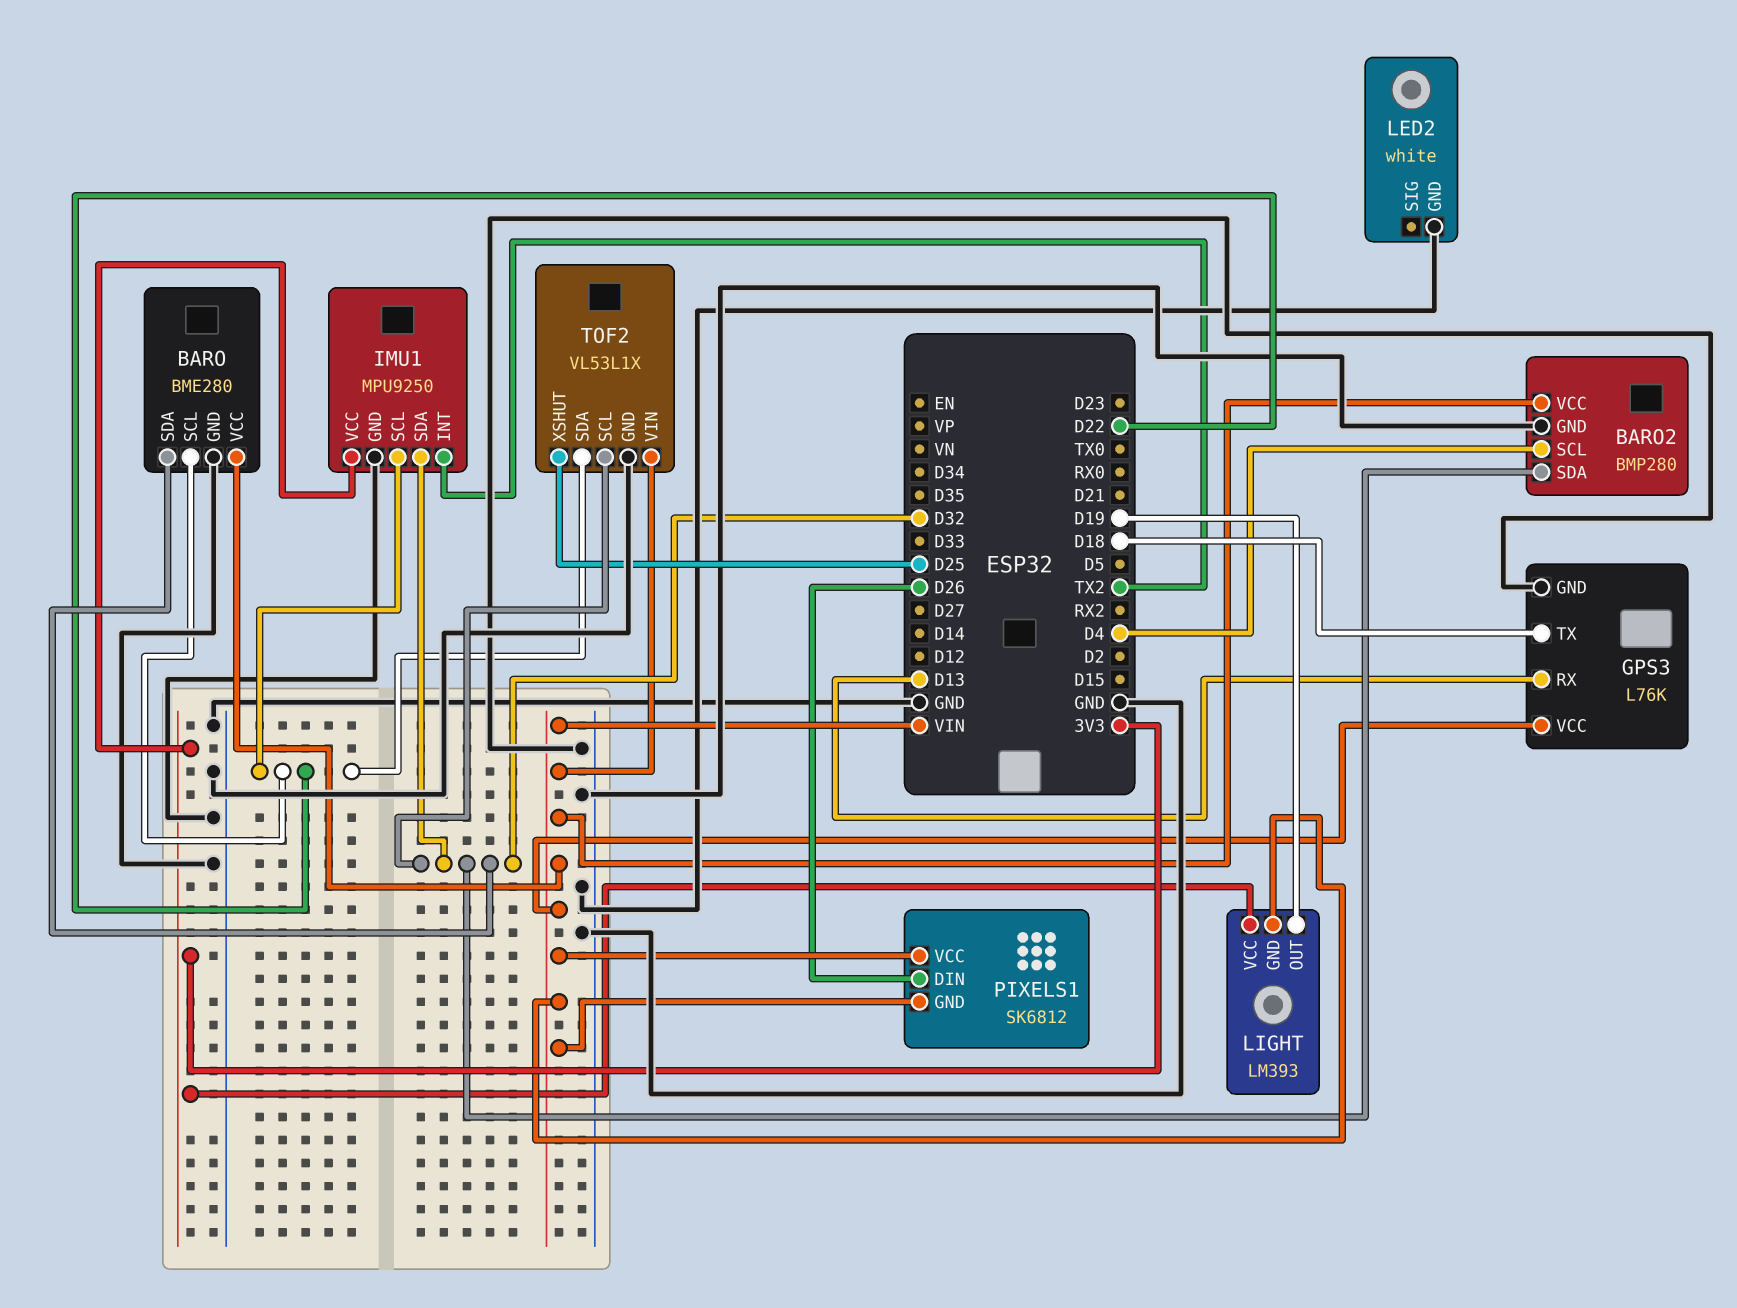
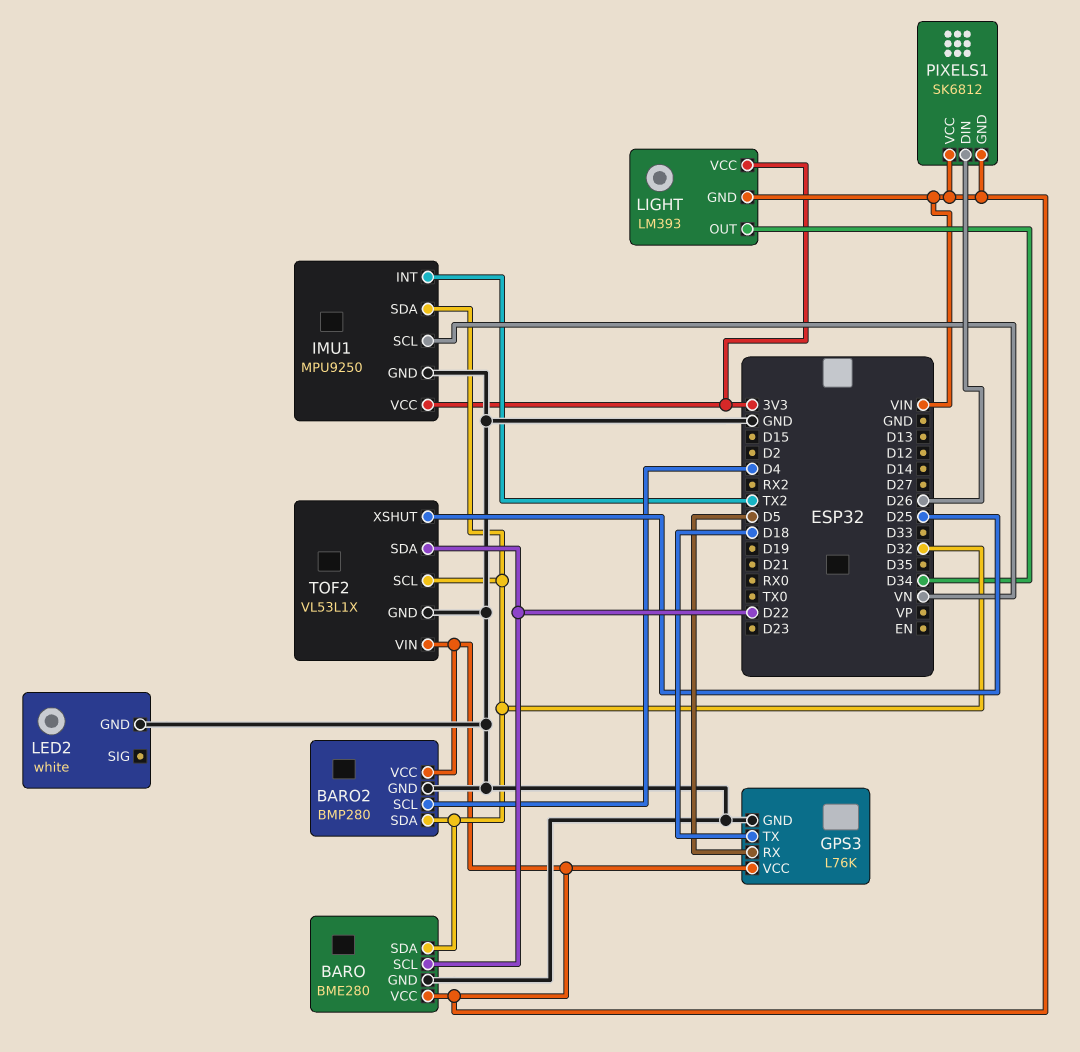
GPS3 pin RX: D13 -> D5
IMU1 pin SCL: D22 -> VN
LIGHT pin OUT: D19 -> D34

